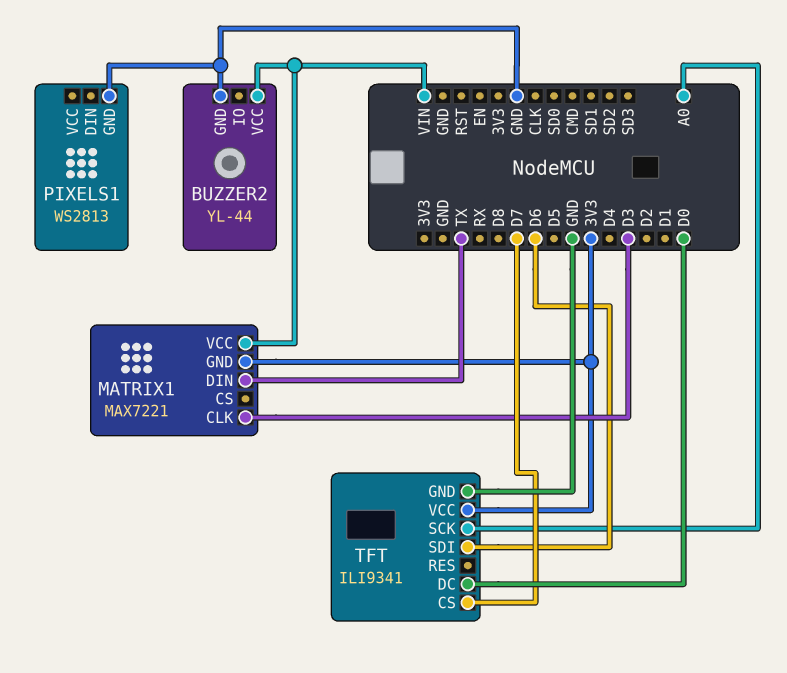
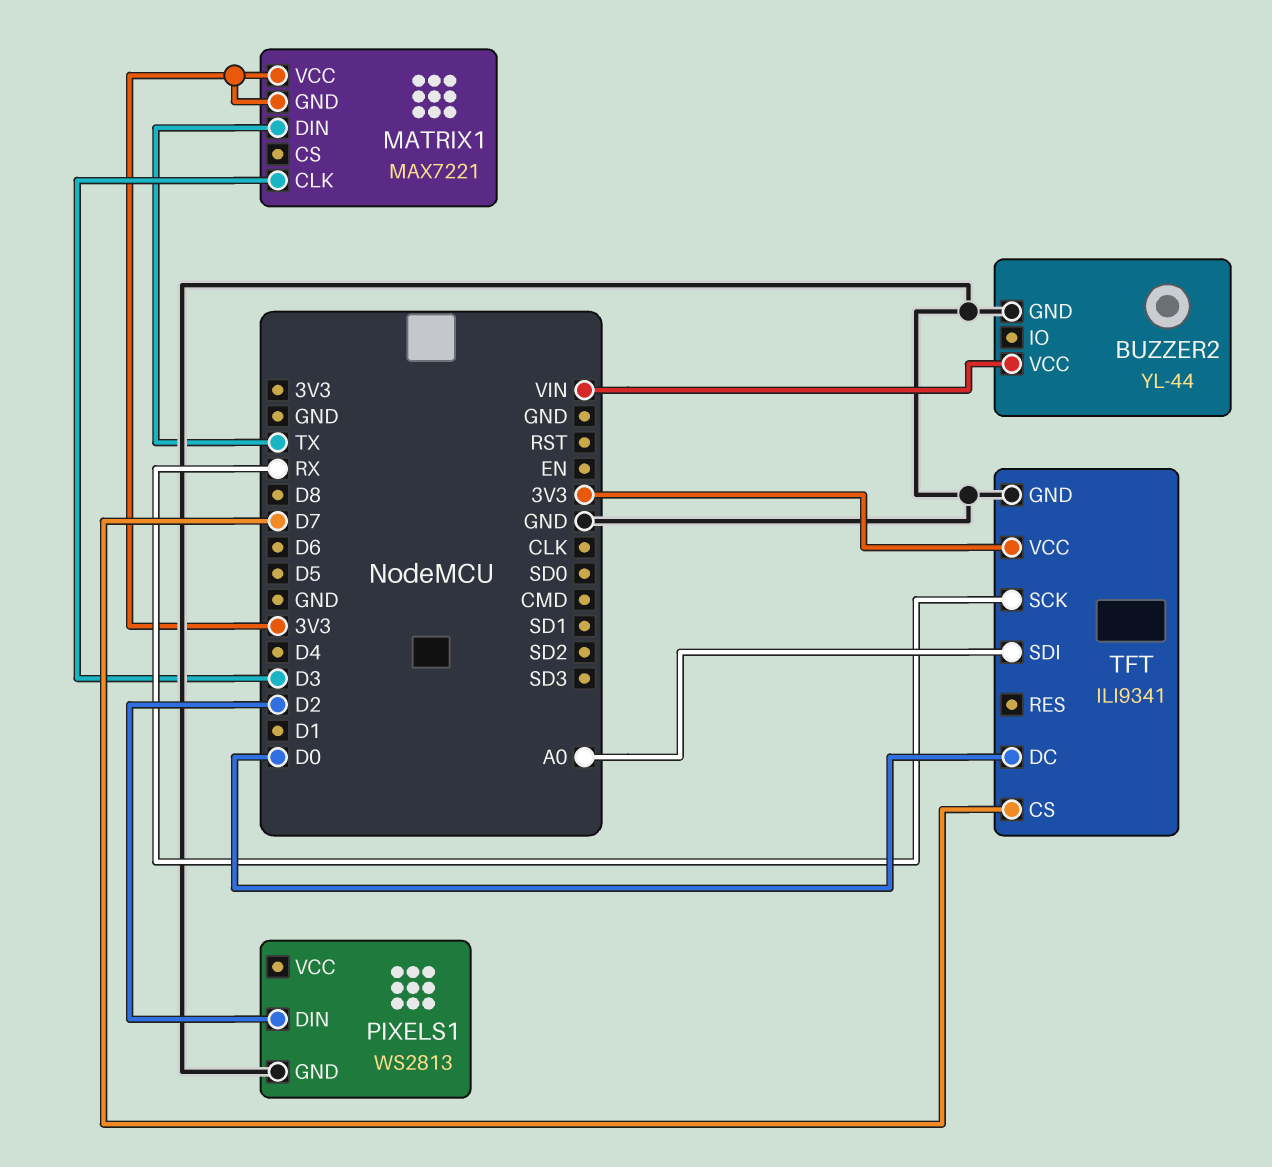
MATRIX1 pin VCC: VIN -> 3V3
PIXELS1 pin DIN: none -> D2
TFT pin SCK: A0 -> RX
TFT pin SDI: D6 -> A0

